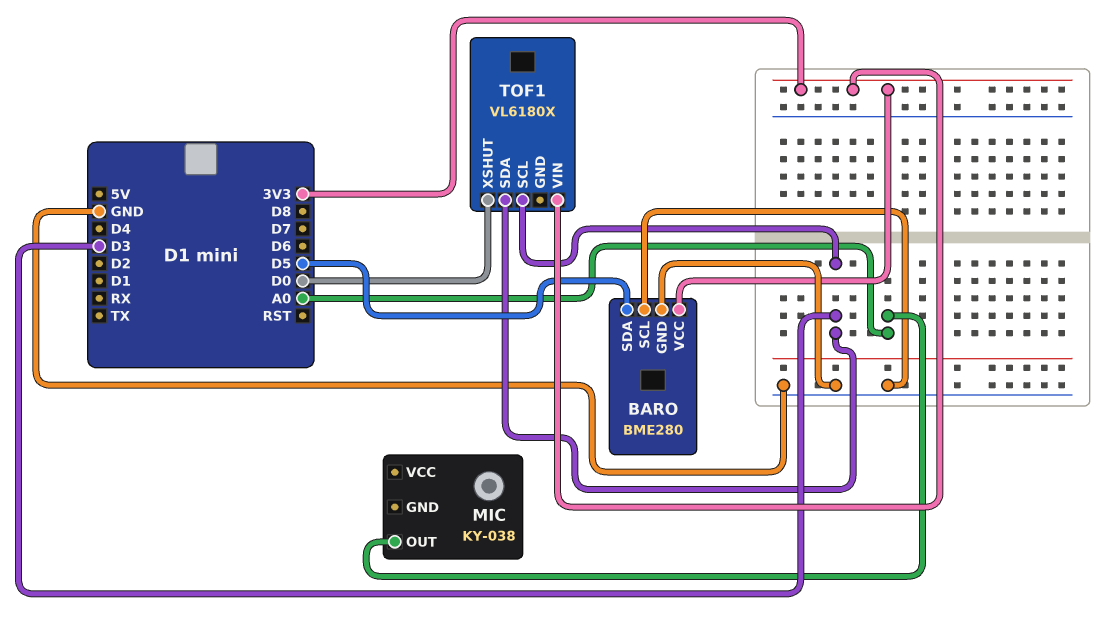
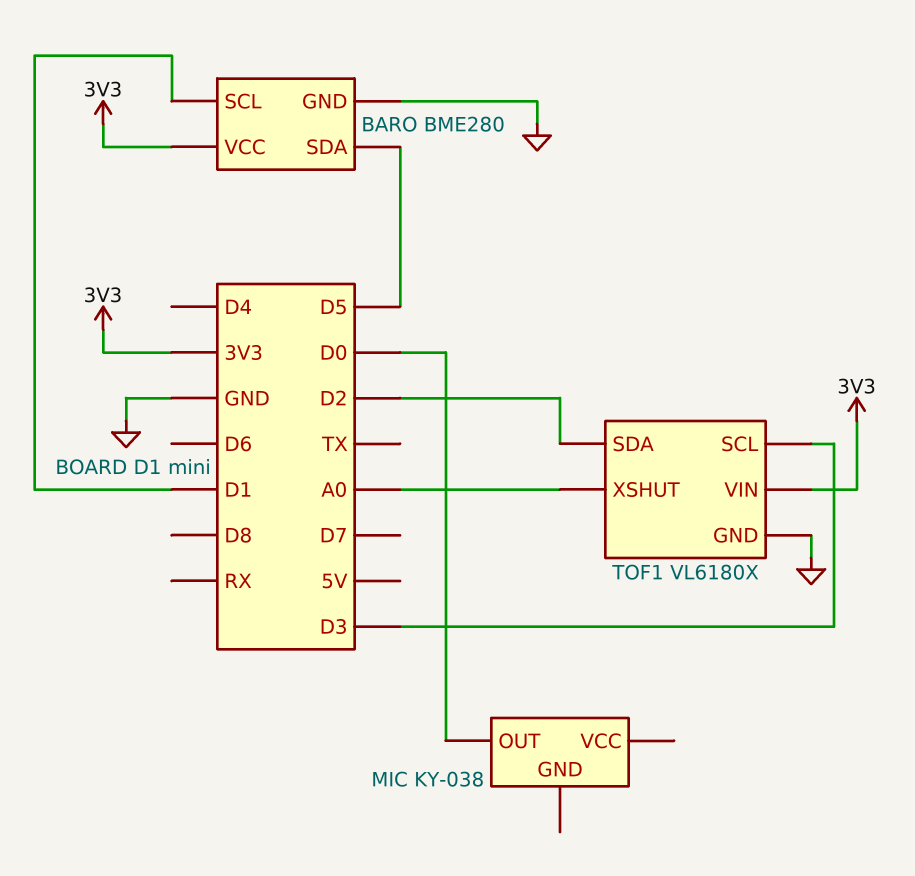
BARO pin SCL: GND -> D1
MIC pin OUT: A0 -> D0
TOF1 pin GND: none -> GND
TOF1 pin SDA: D3 -> D2
TOF1 pin XSHUT: D0 -> A0

